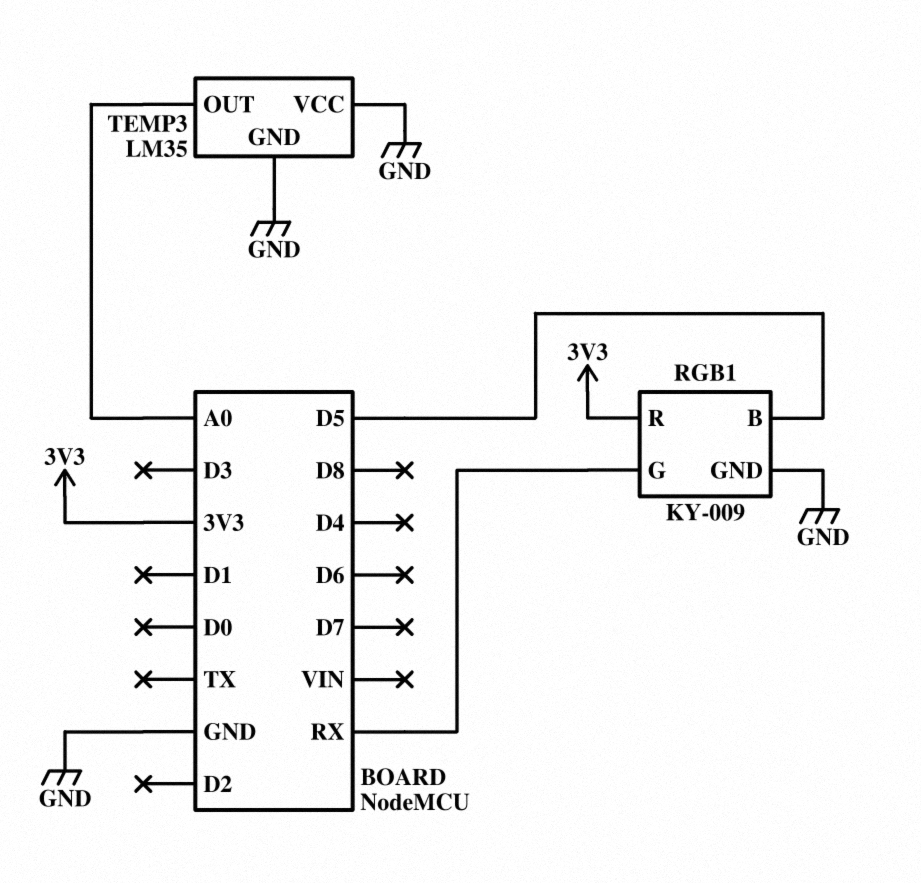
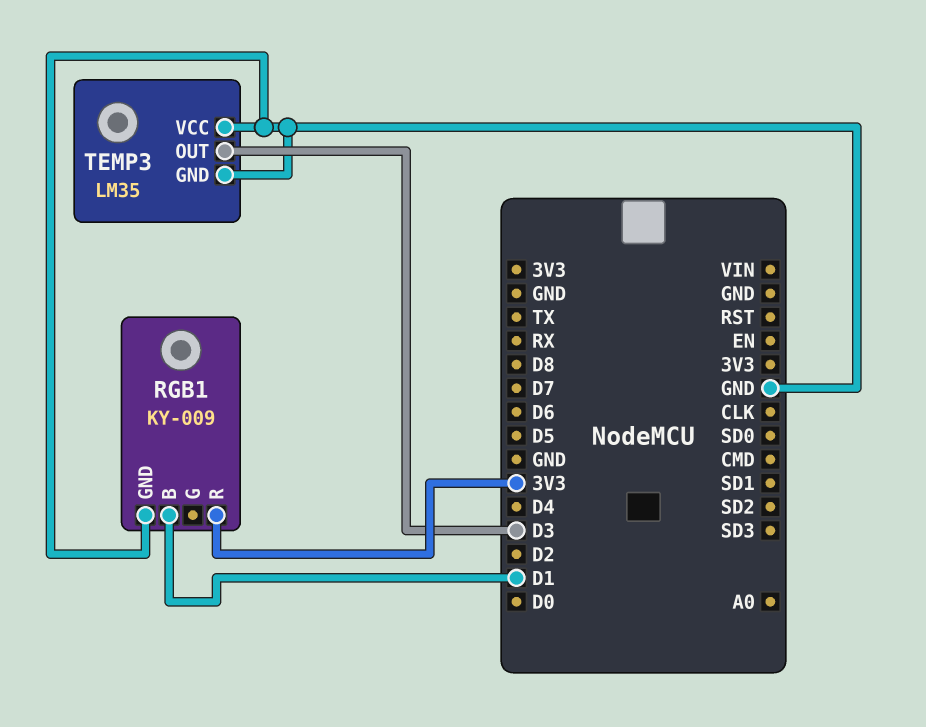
RGB1 pin B: D5 -> D1
RGB1 pin G: RX -> none
TEMP3 pin OUT: A0 -> D3

